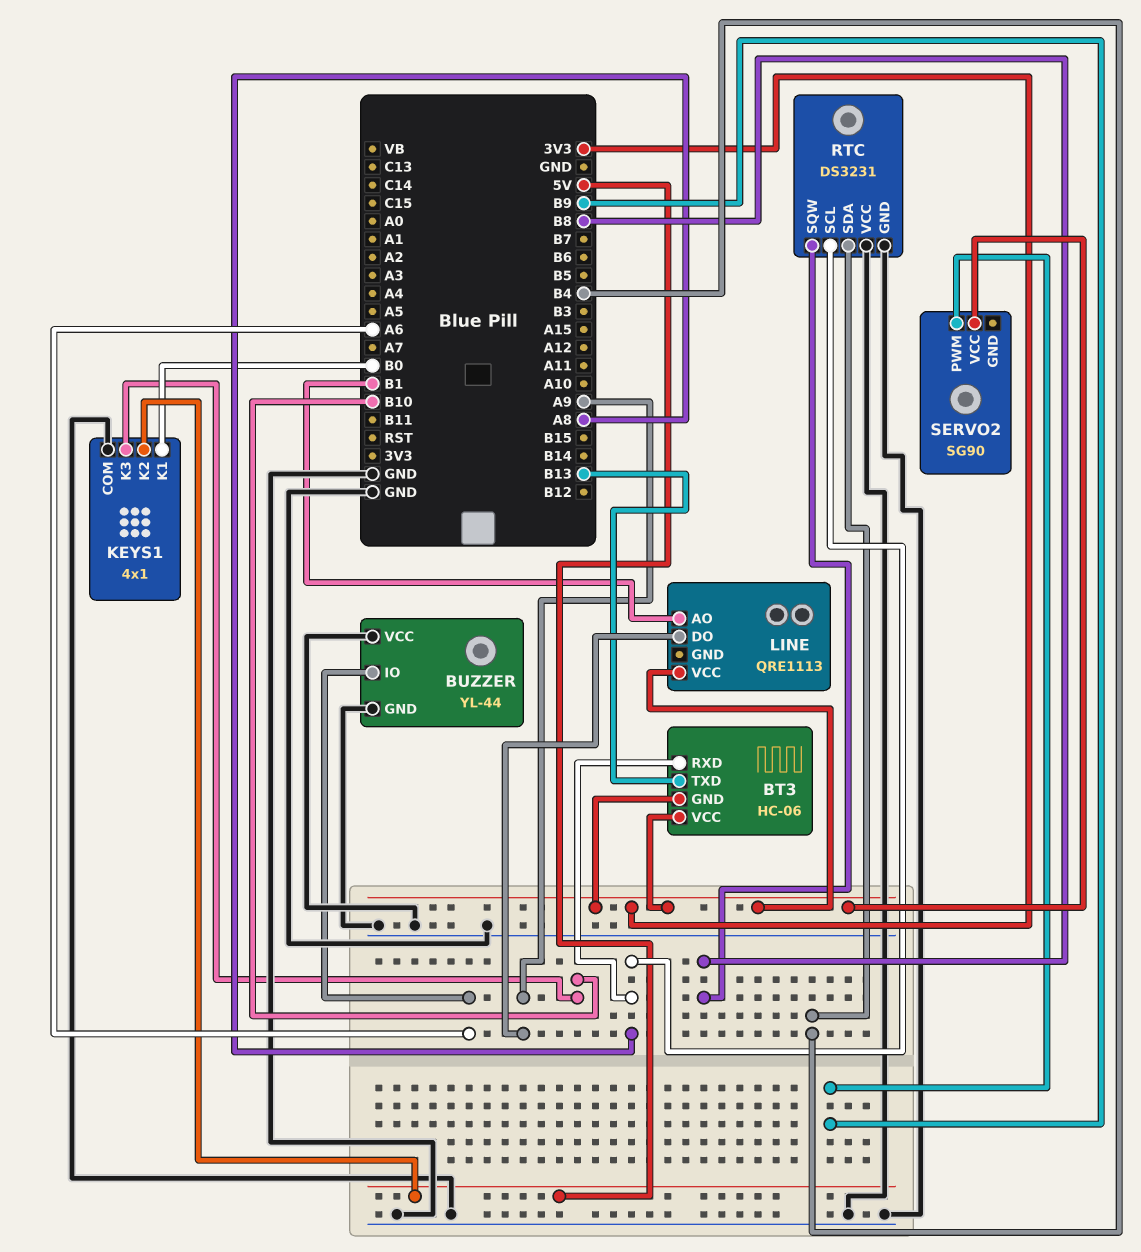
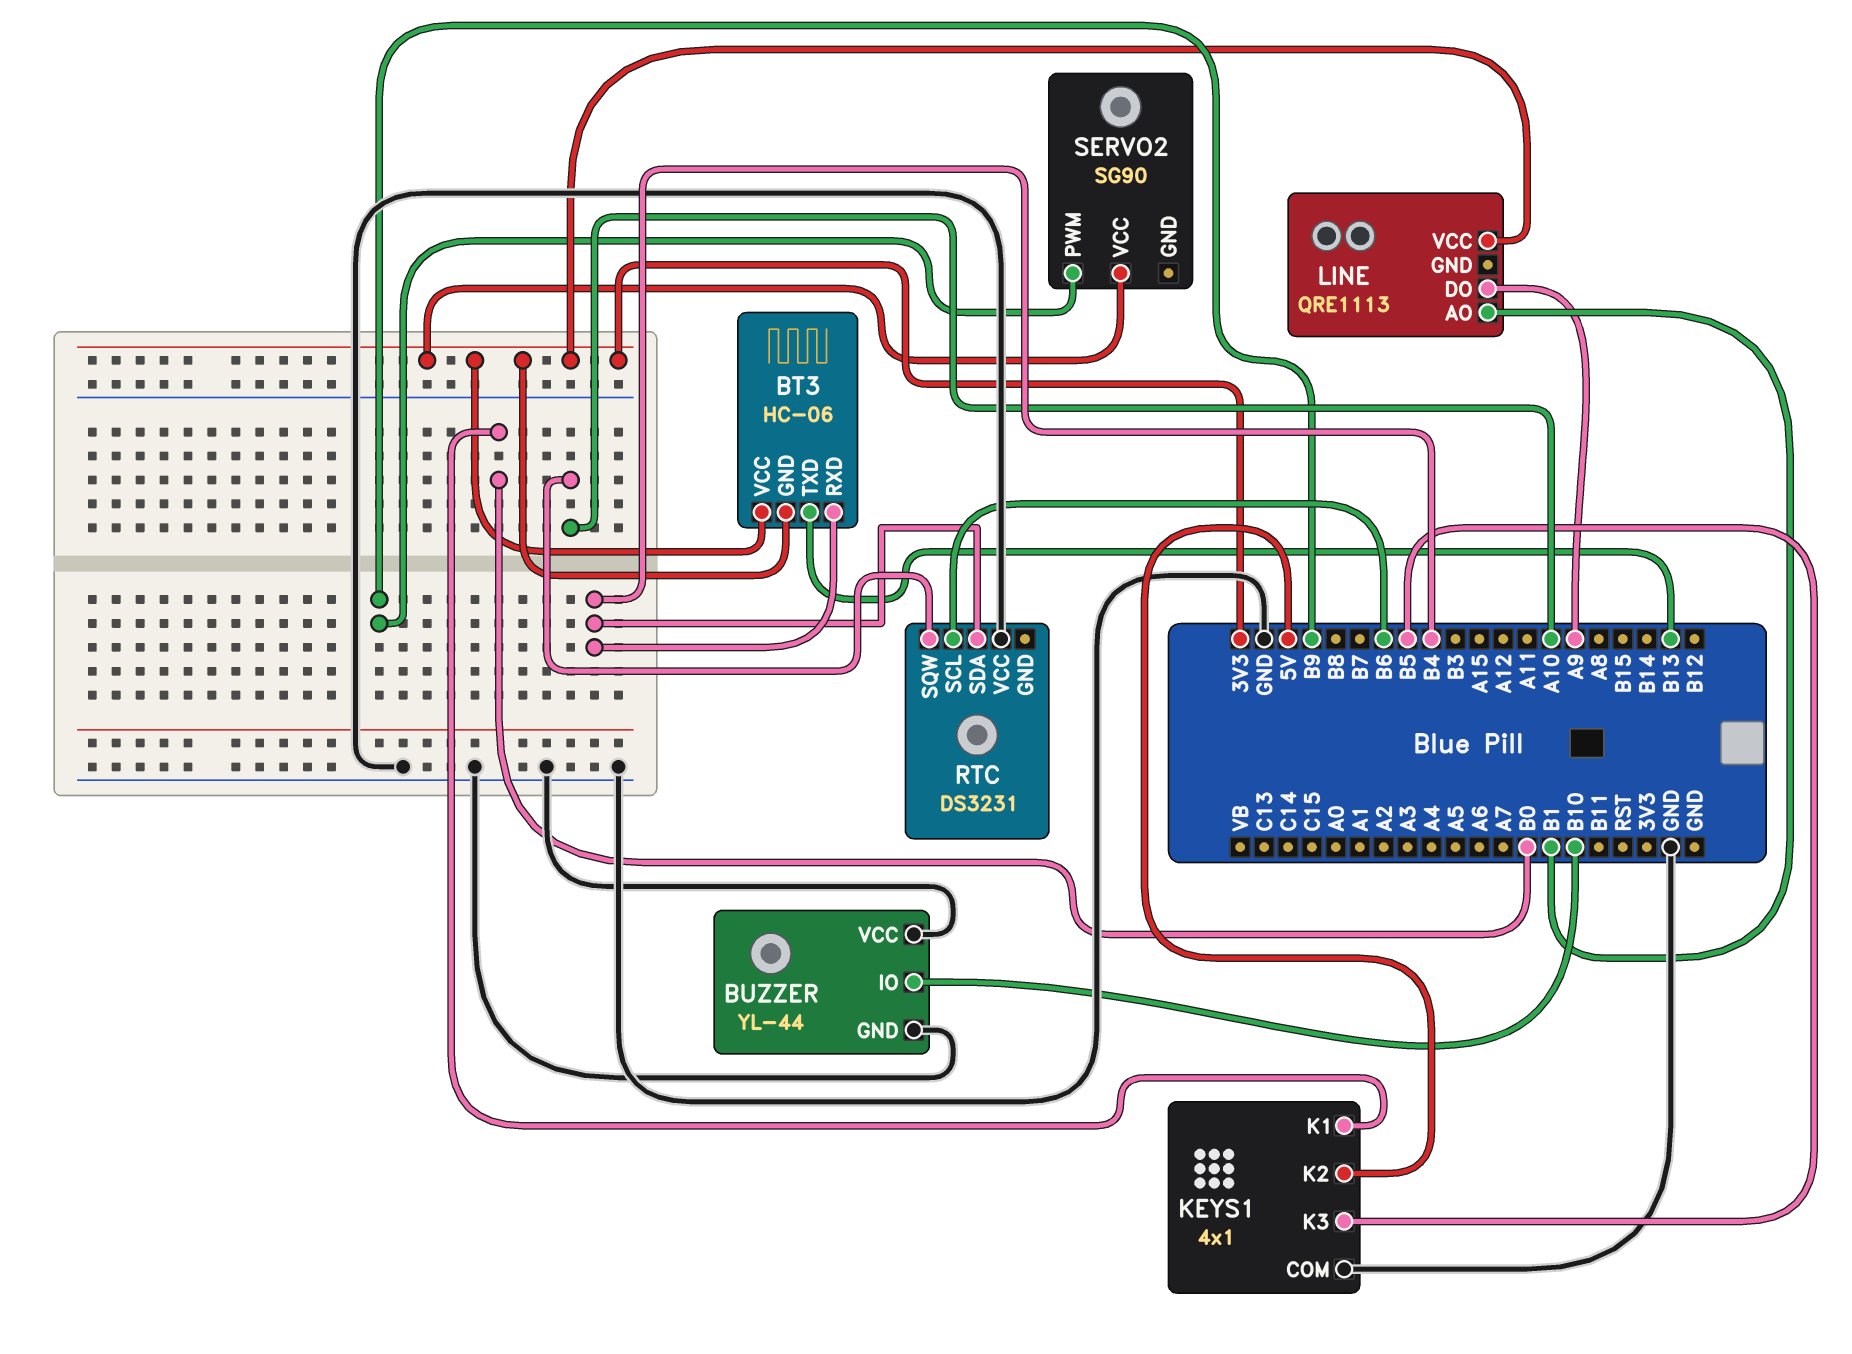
BT3 pin RXD: A8 -> B4
BUZZER pin IO: A6 -> B10
KEYS1 pin K3: B10 -> B5
RTC pin GND: GND -> none
RTC pin SCL: A8 -> B6
RTC pin SQW: B8 -> A10

